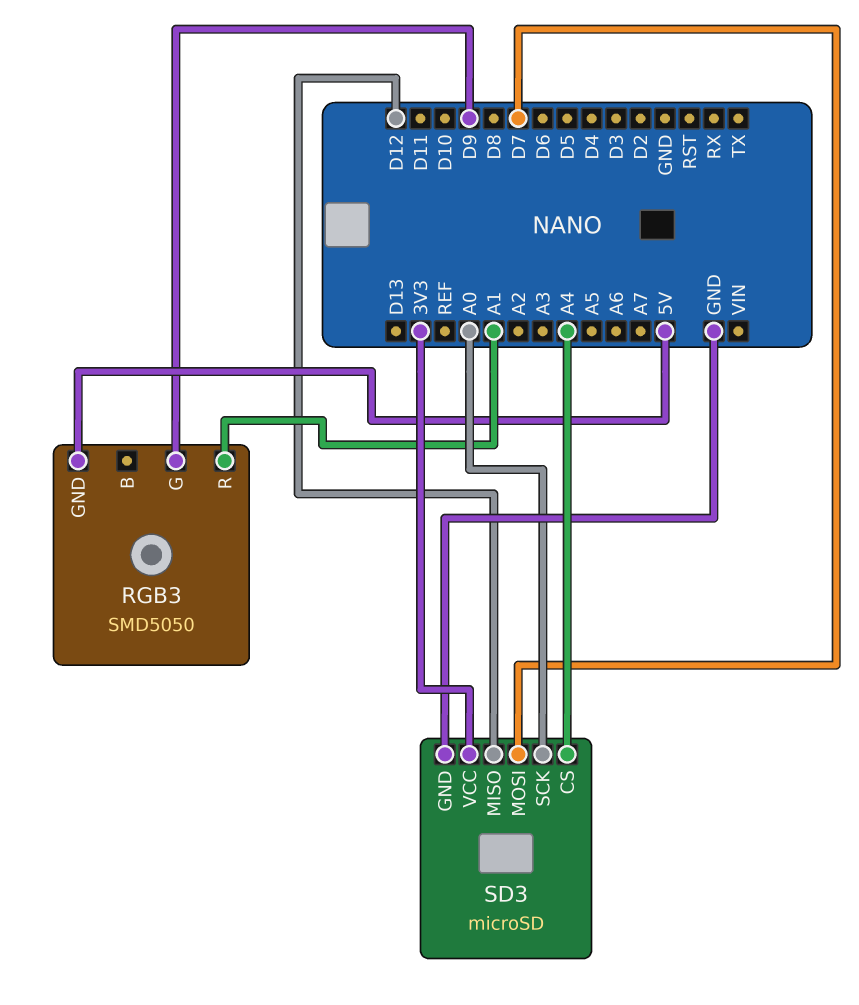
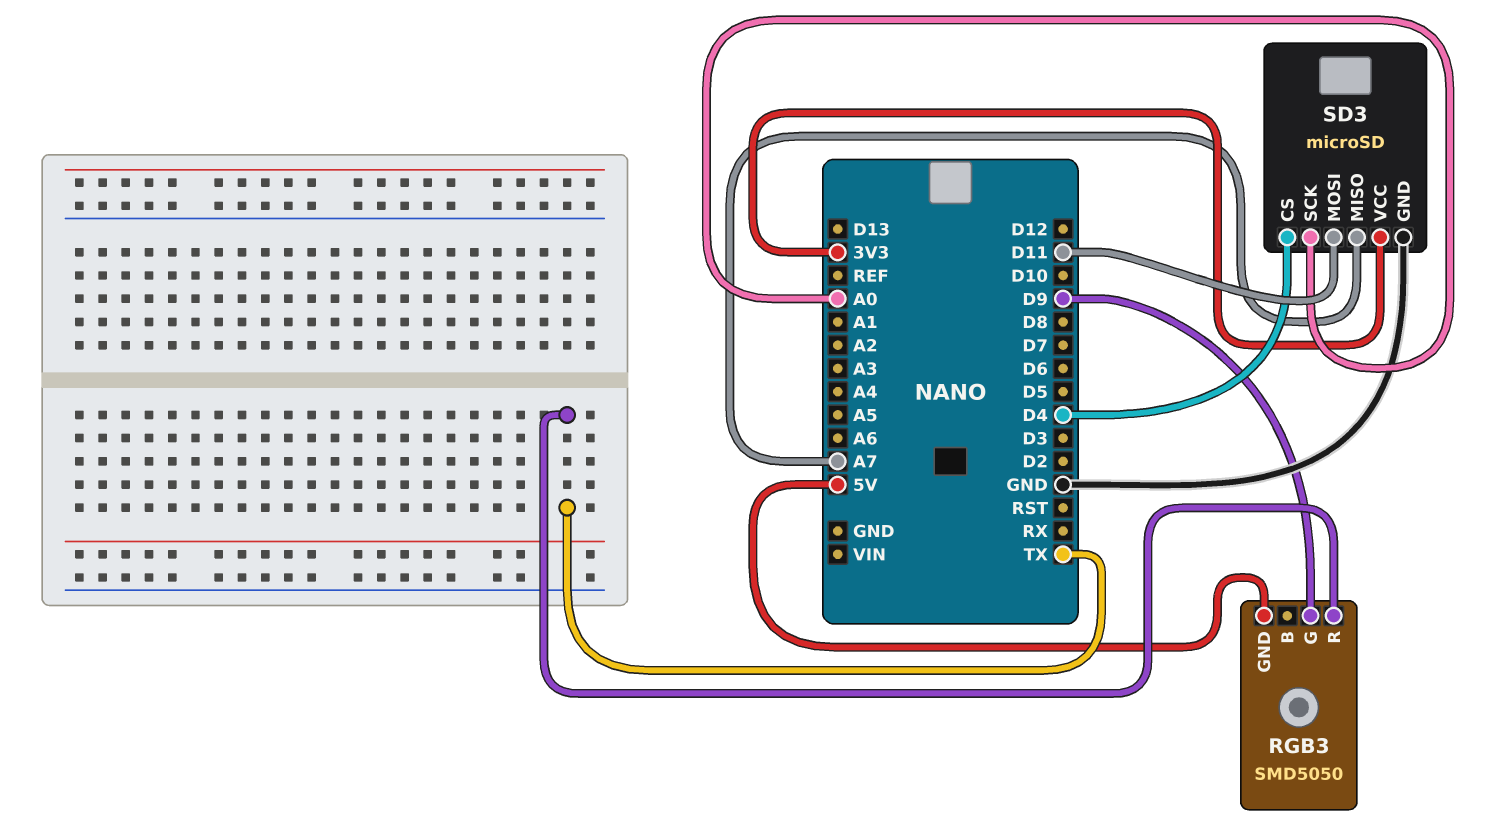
RGB3 pin R: A1 -> TX
SD3 pin CS: A4 -> D4
SD3 pin MISO: D12 -> A7
SD3 pin MOSI: D7 -> D11

